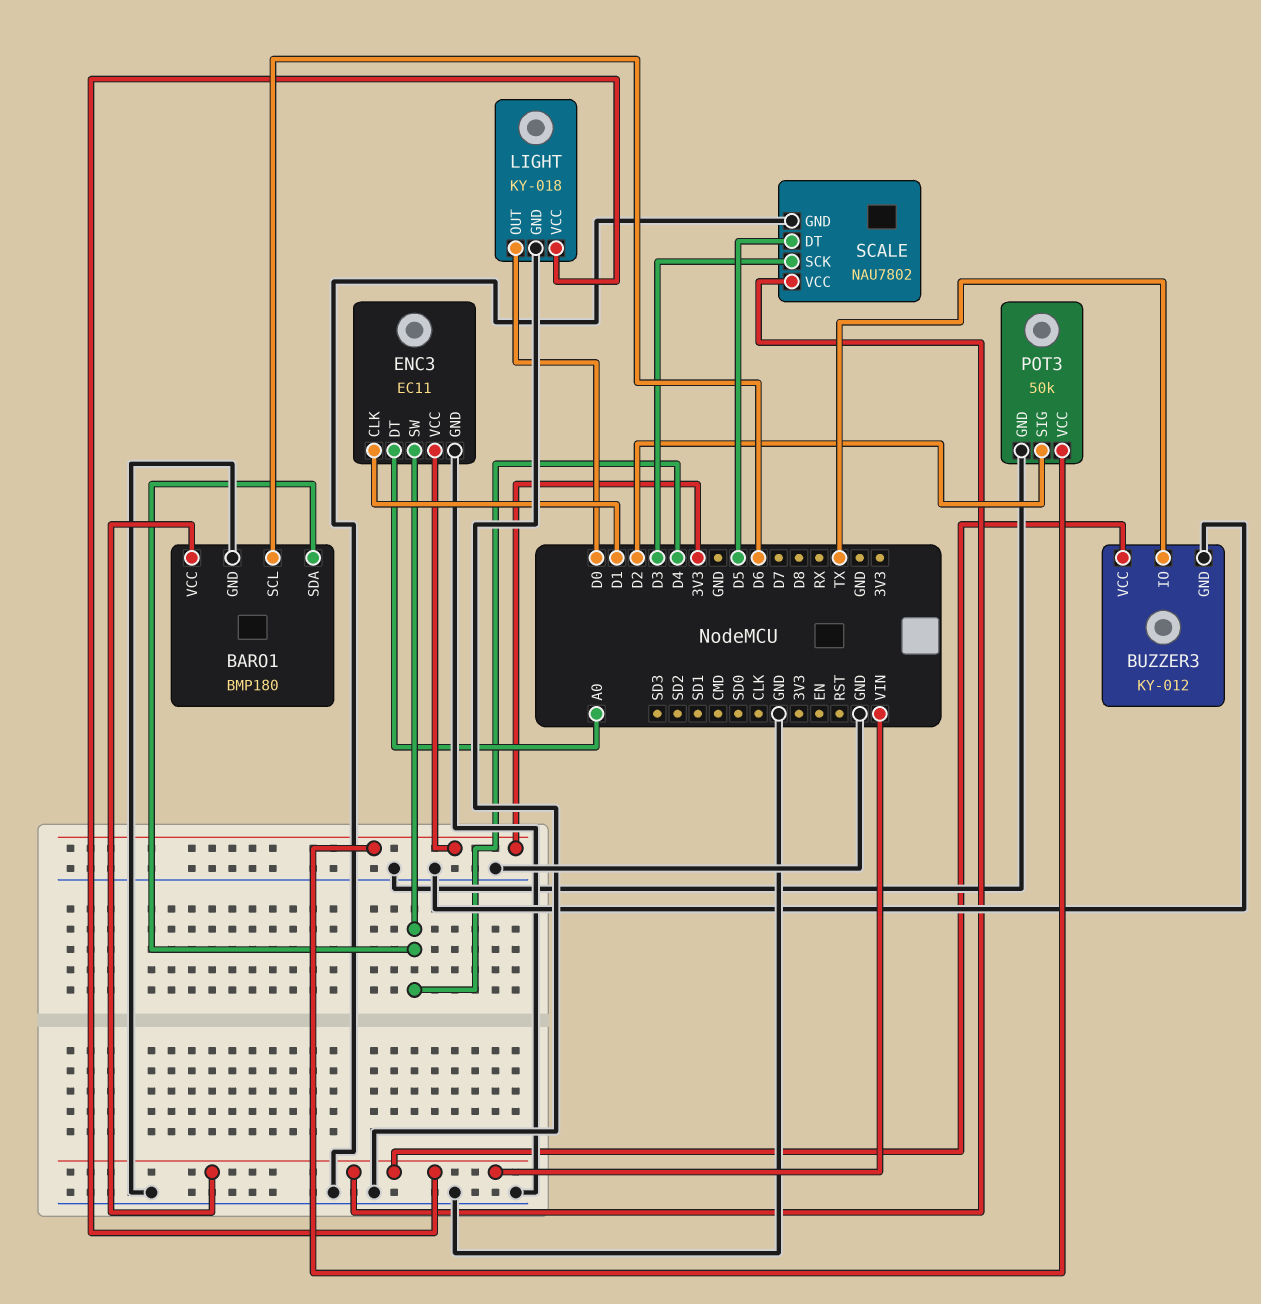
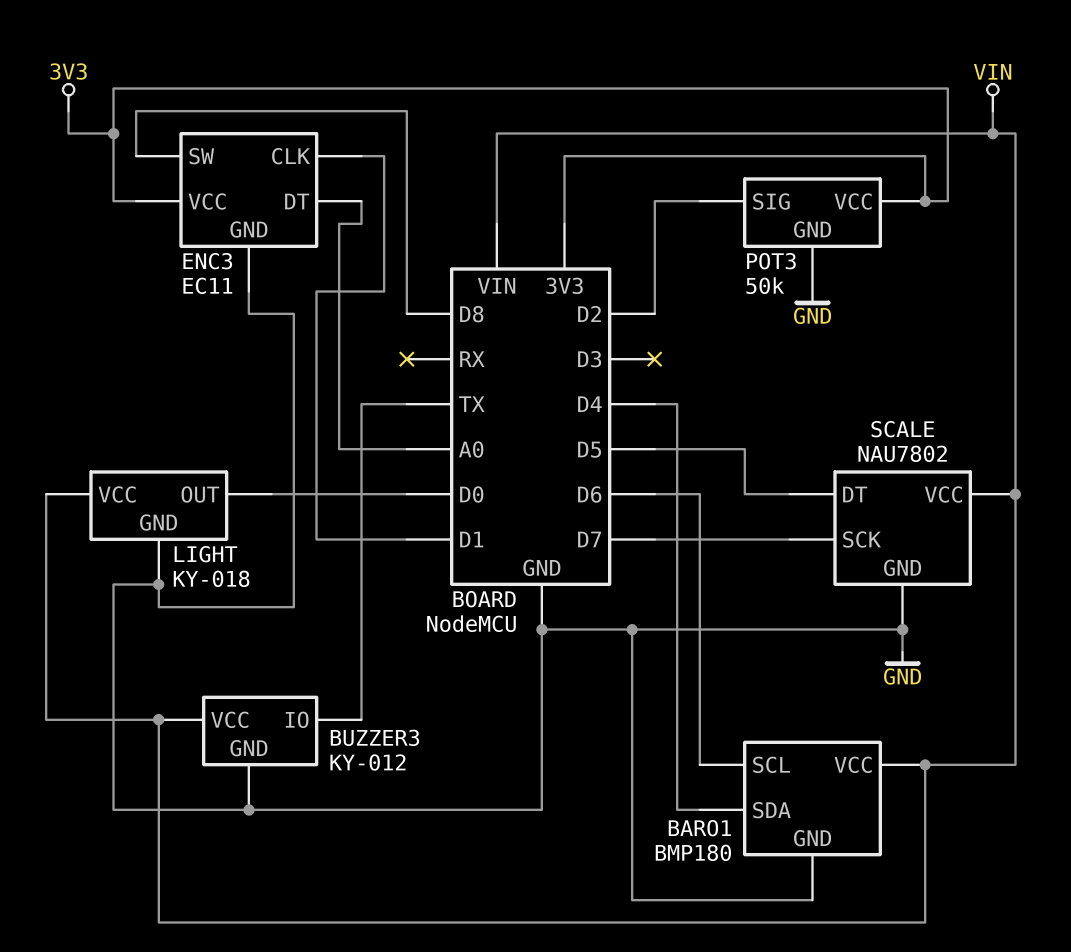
ENC3 pin SW: D4 -> D8
SCALE pin SCK: D3 -> D7

